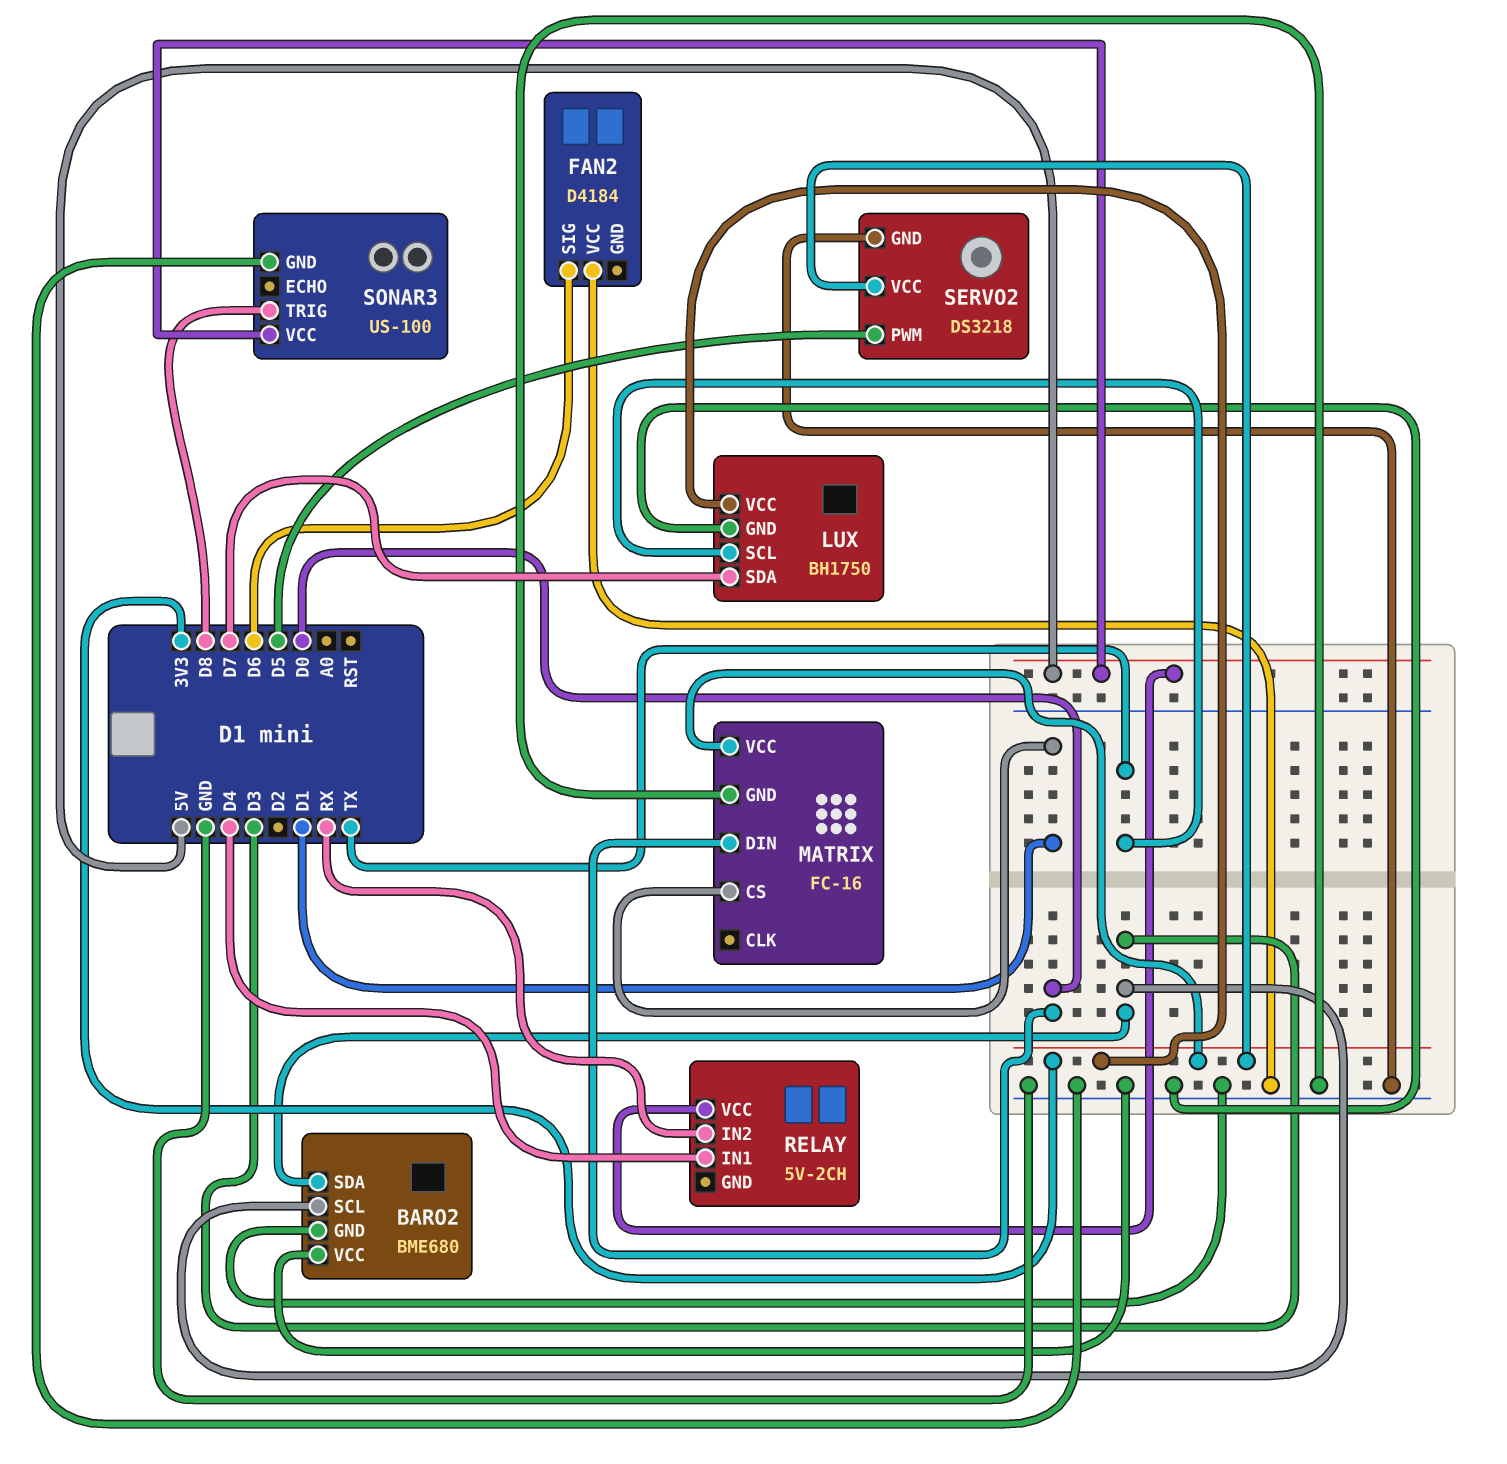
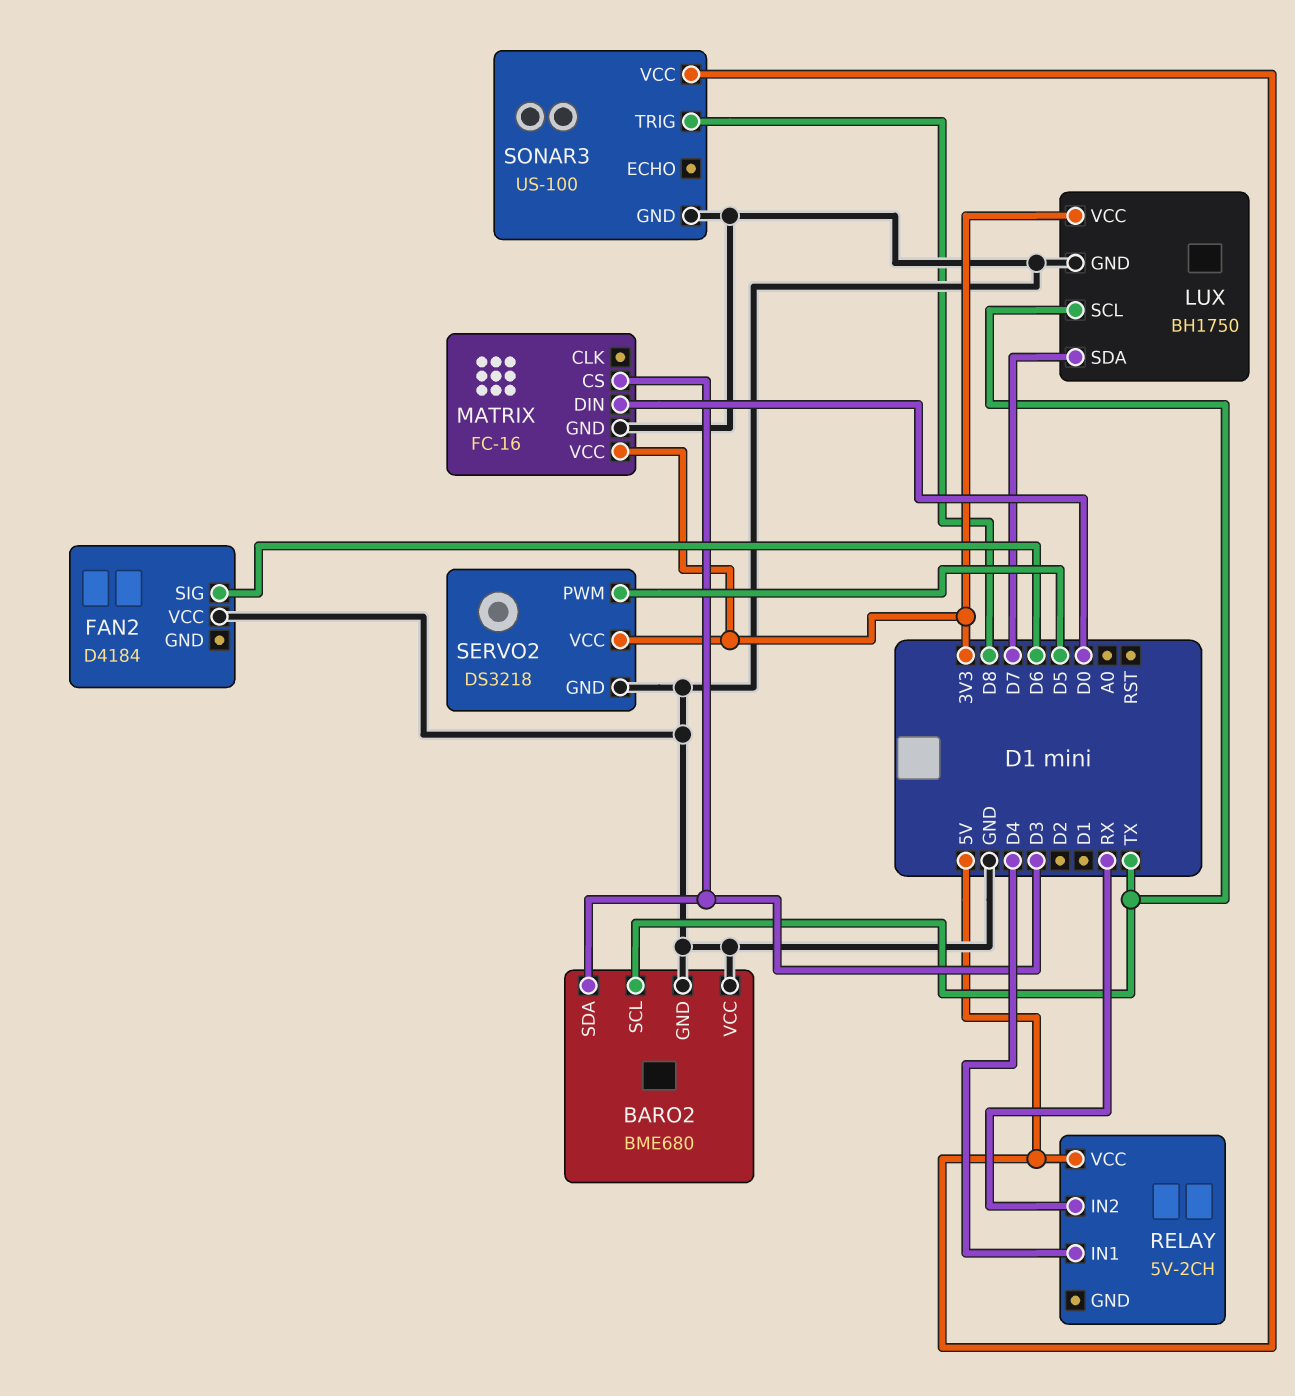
BARO2 pin SCL: D3 -> TX
MATRIX pin CS: D1 -> D3

